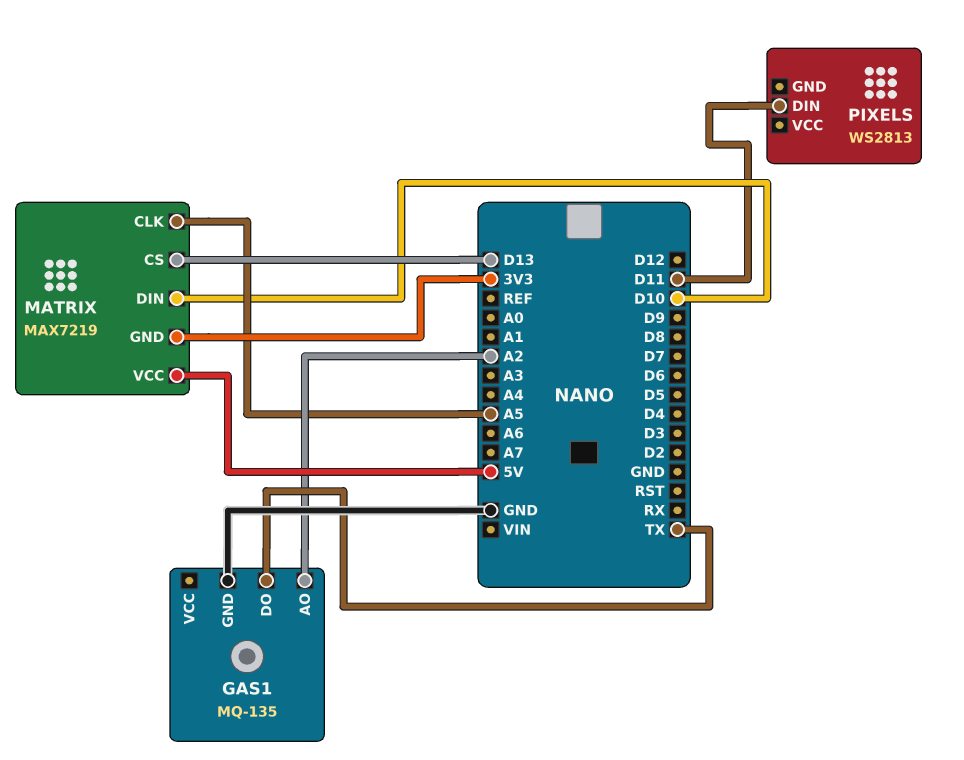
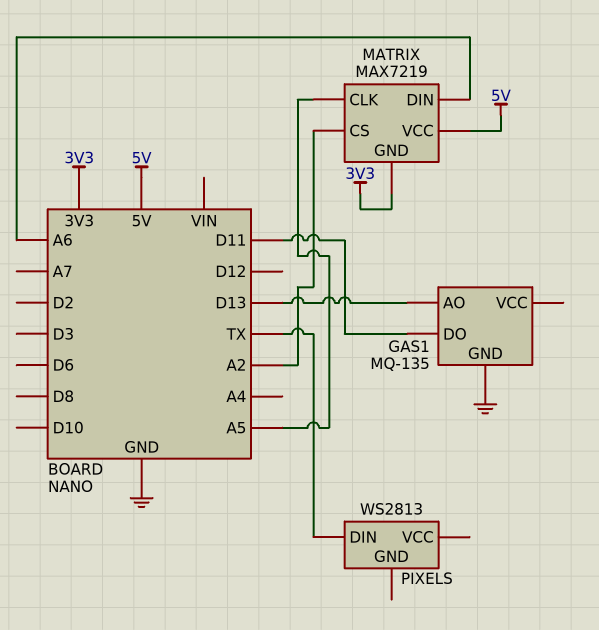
GAS1 pin AO: A2 -> D13
GAS1 pin DO: TX -> D11
MATRIX pin CS: D13 -> A2
MATRIX pin DIN: D10 -> A6
PIXELS pin DIN: D11 -> TX

